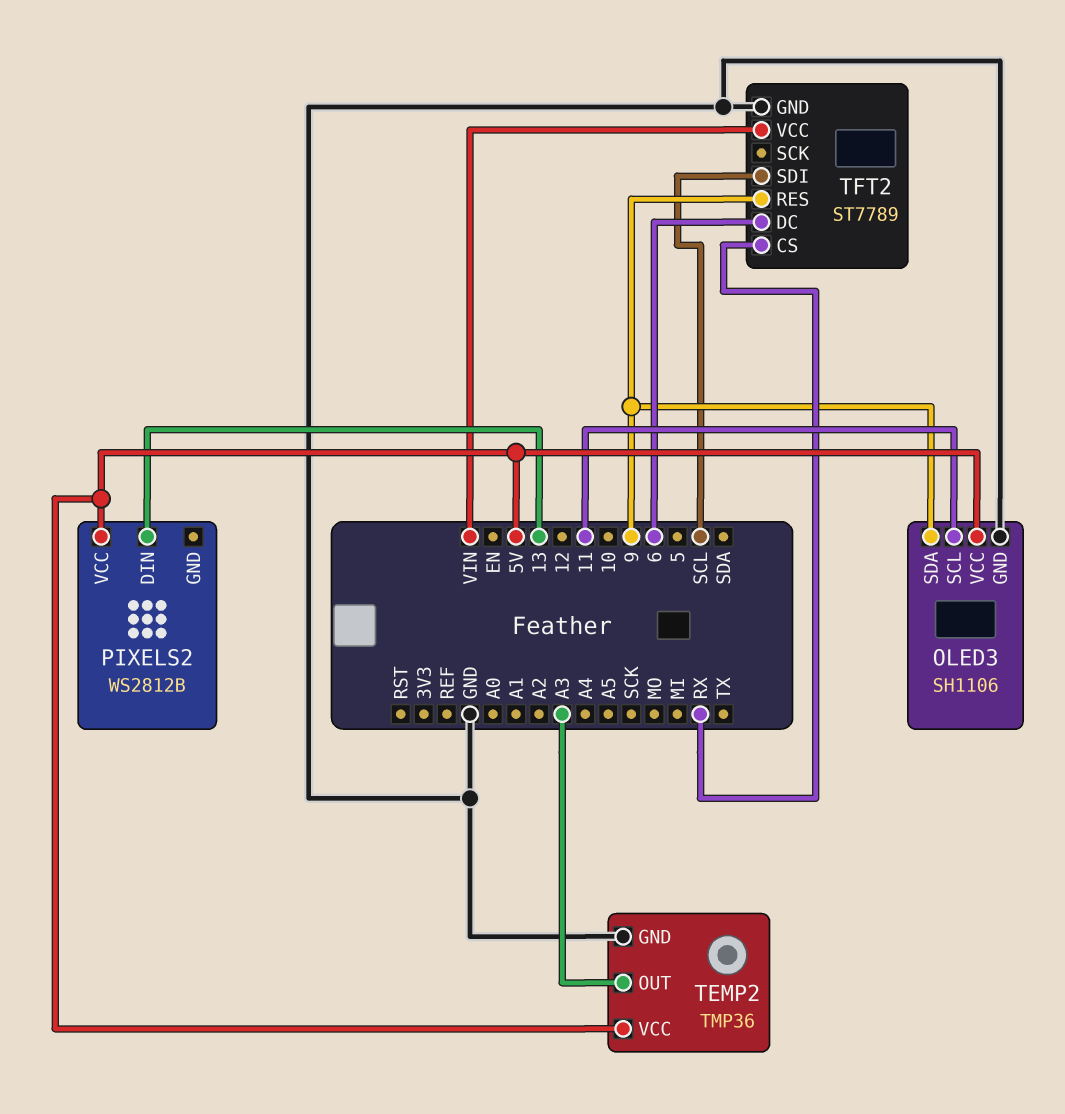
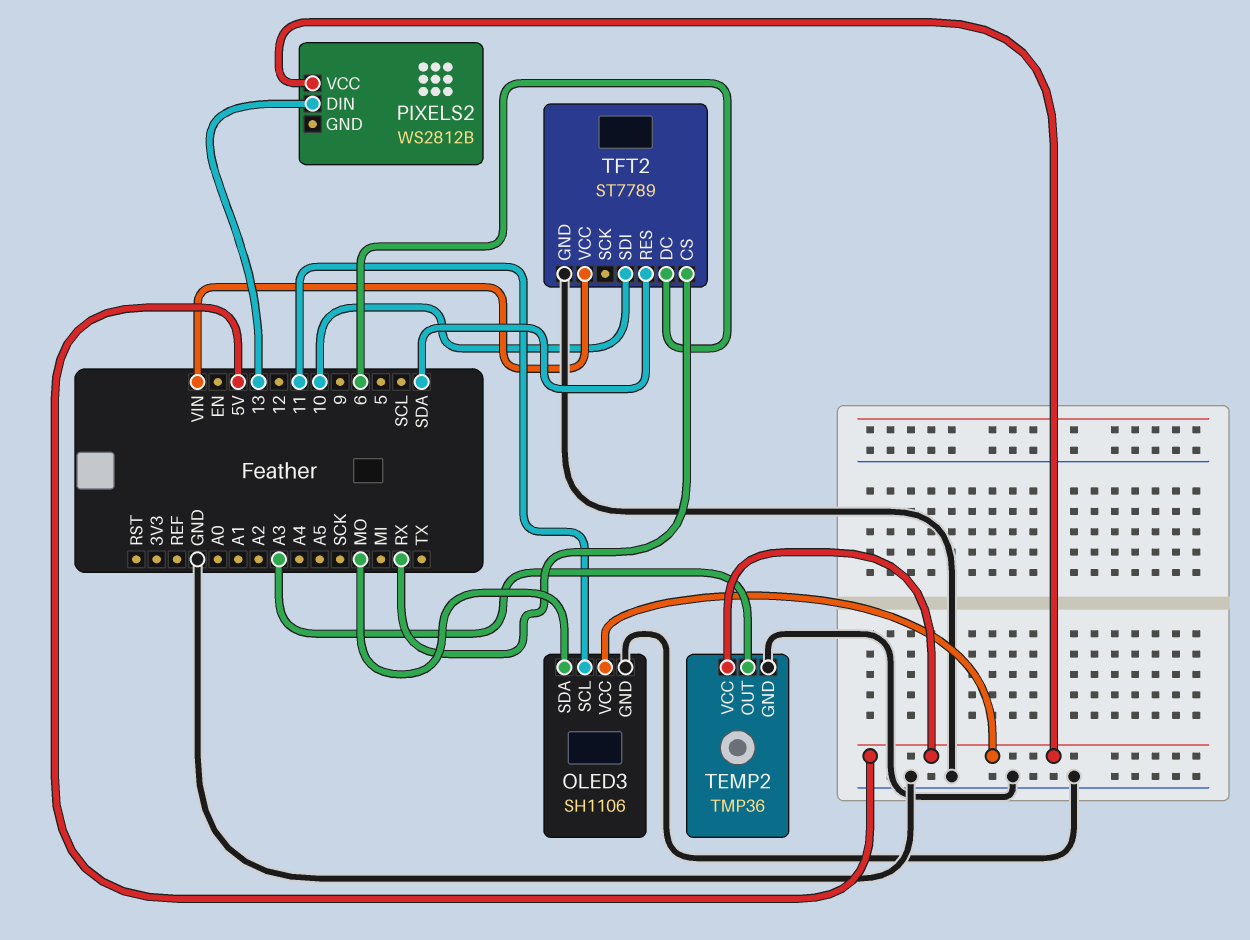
OLED3 pin SDA: 9 -> MO
TFT2 pin RES: 9 -> SDA
TFT2 pin SDI: SCL -> 10

